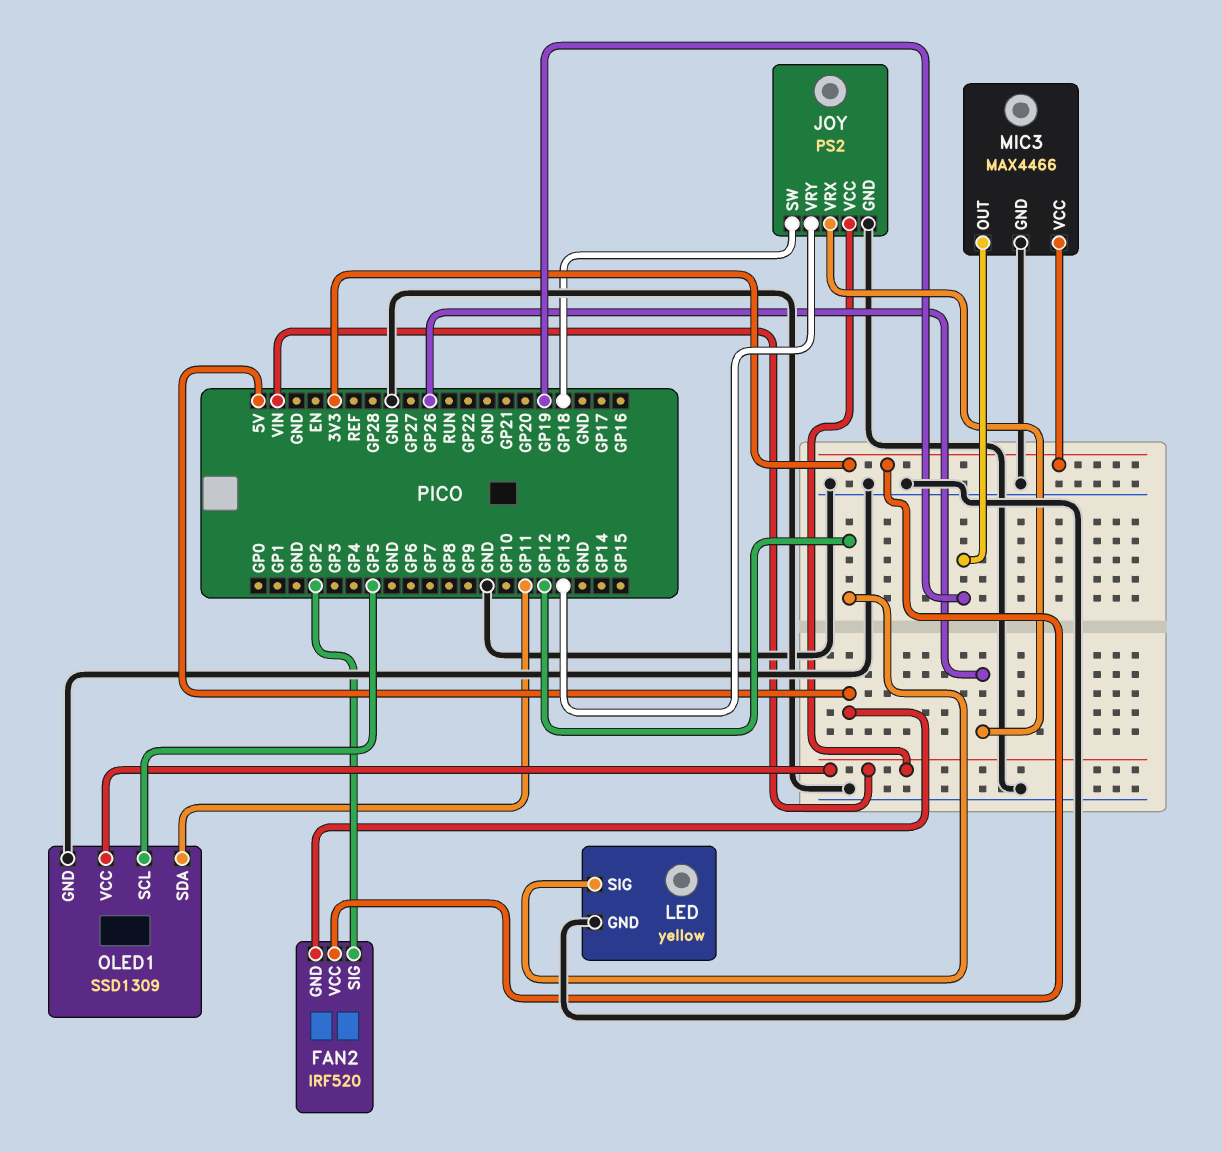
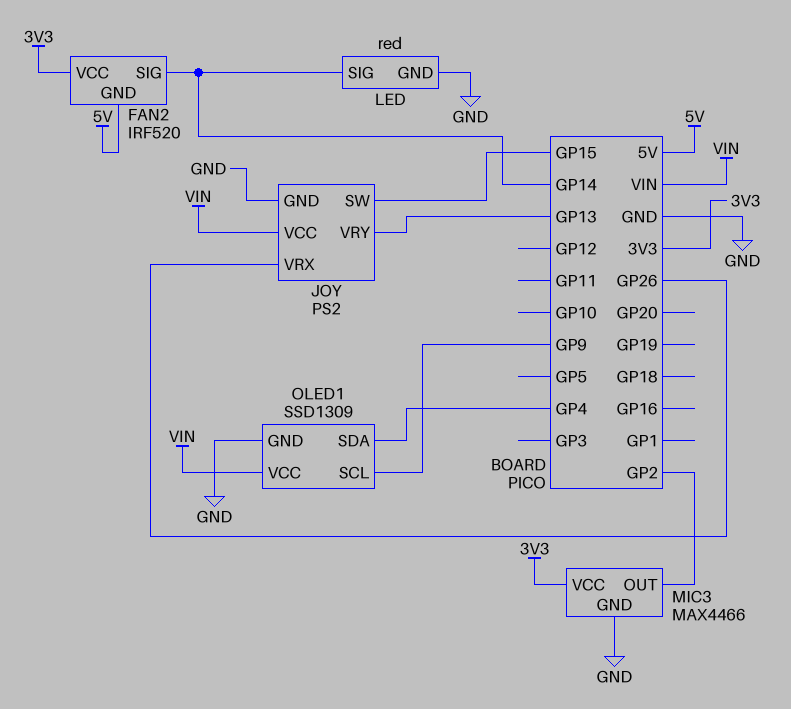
FAN2 pin SIG: GP2 -> GP14
JOY pin SW: GP18 -> GP15
LED: yellow -> red
LED pin SIG: GP12 -> GP14
MIC3 pin OUT: GP19 -> GP2
OLED1 pin SCL: GP5 -> GP9
OLED1 pin SDA: GP11 -> GP4

